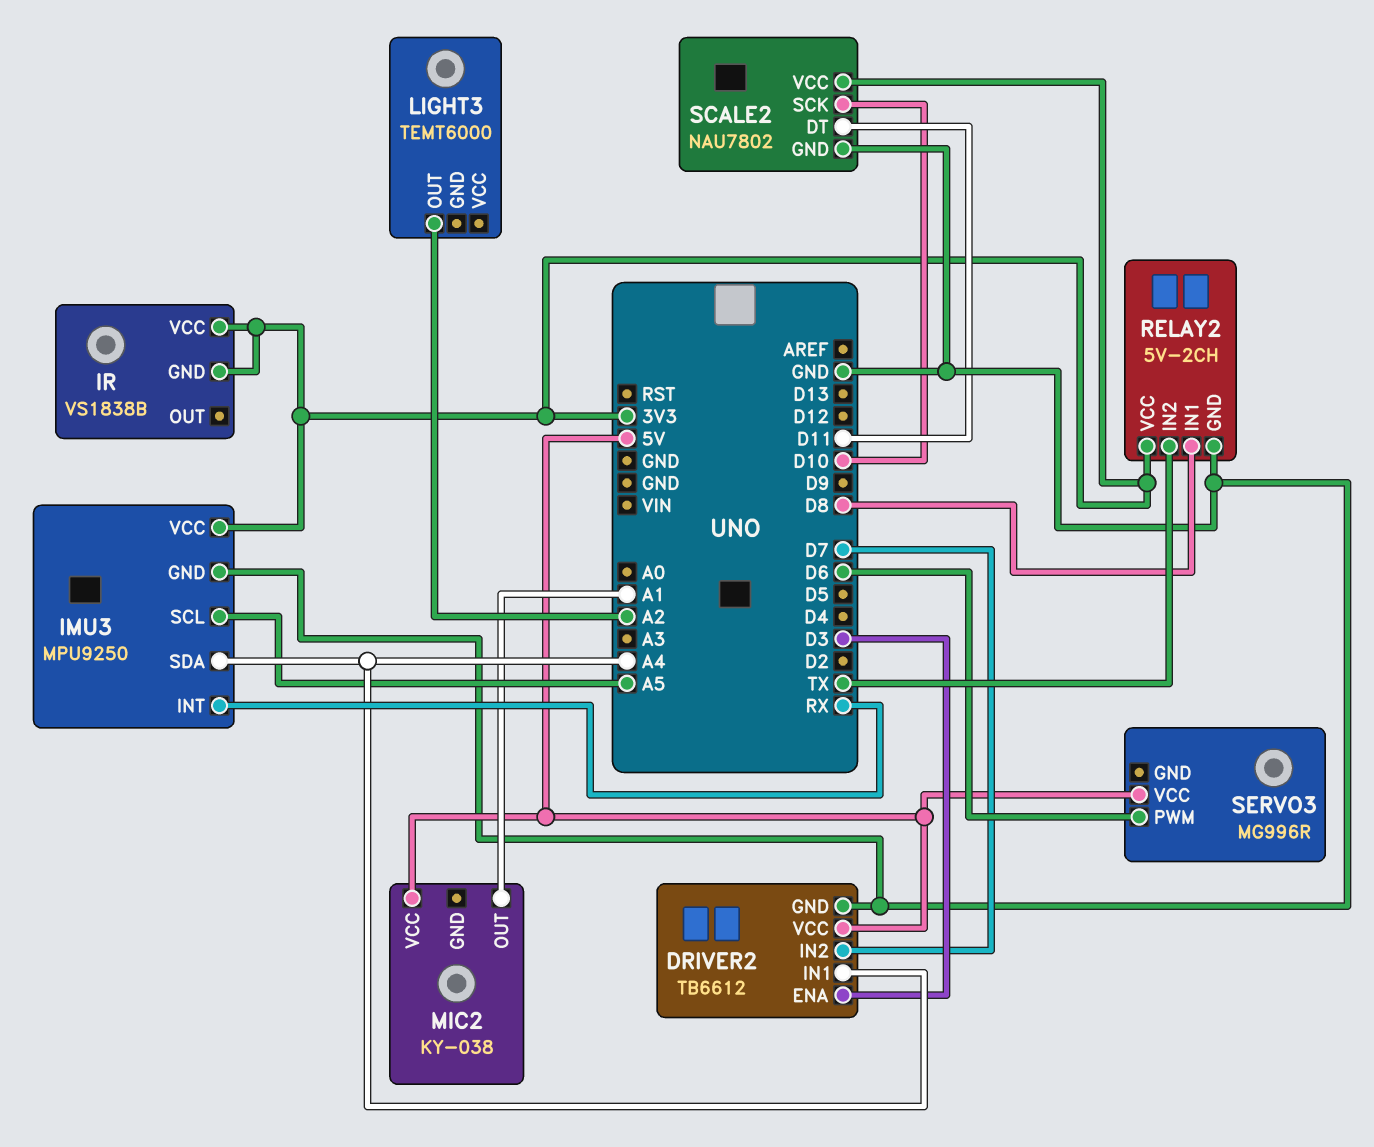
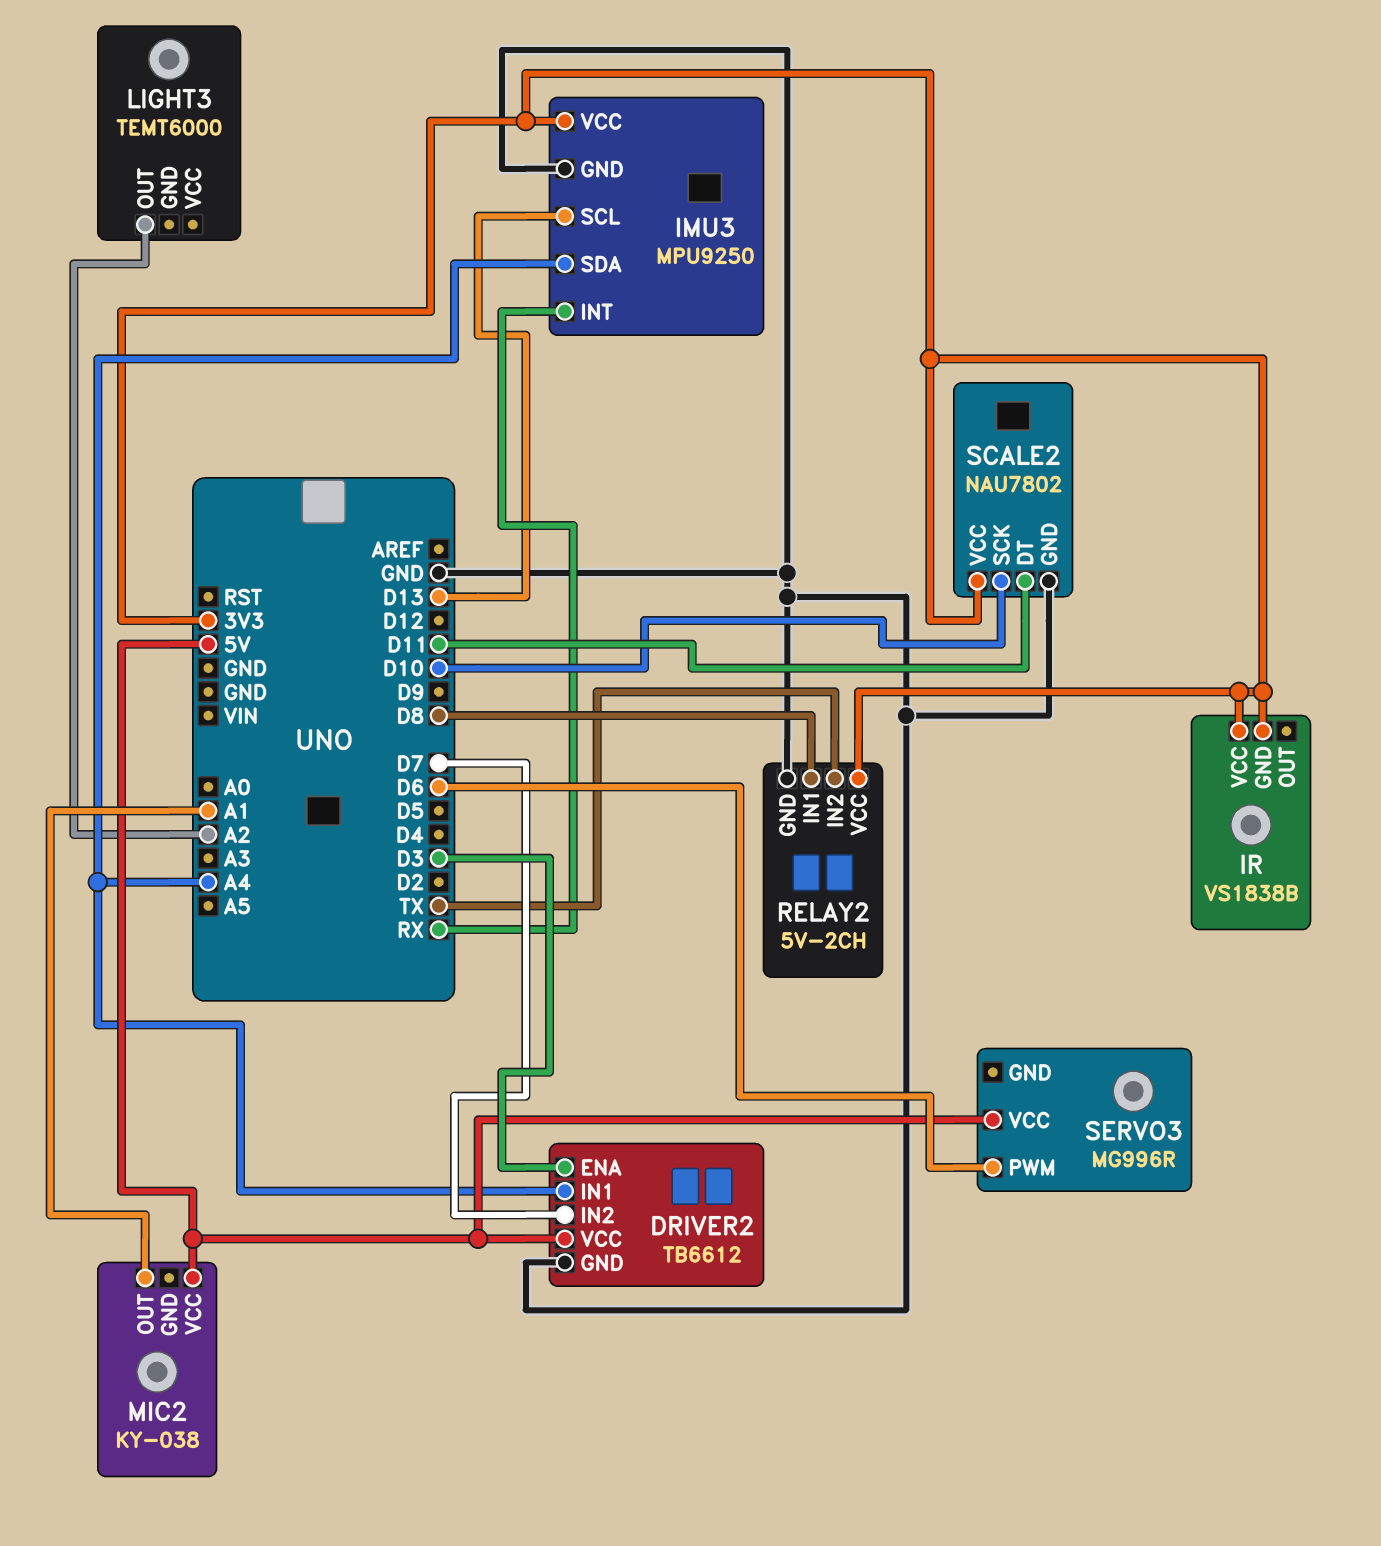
IMU3 pin SCL: A5 -> D13

